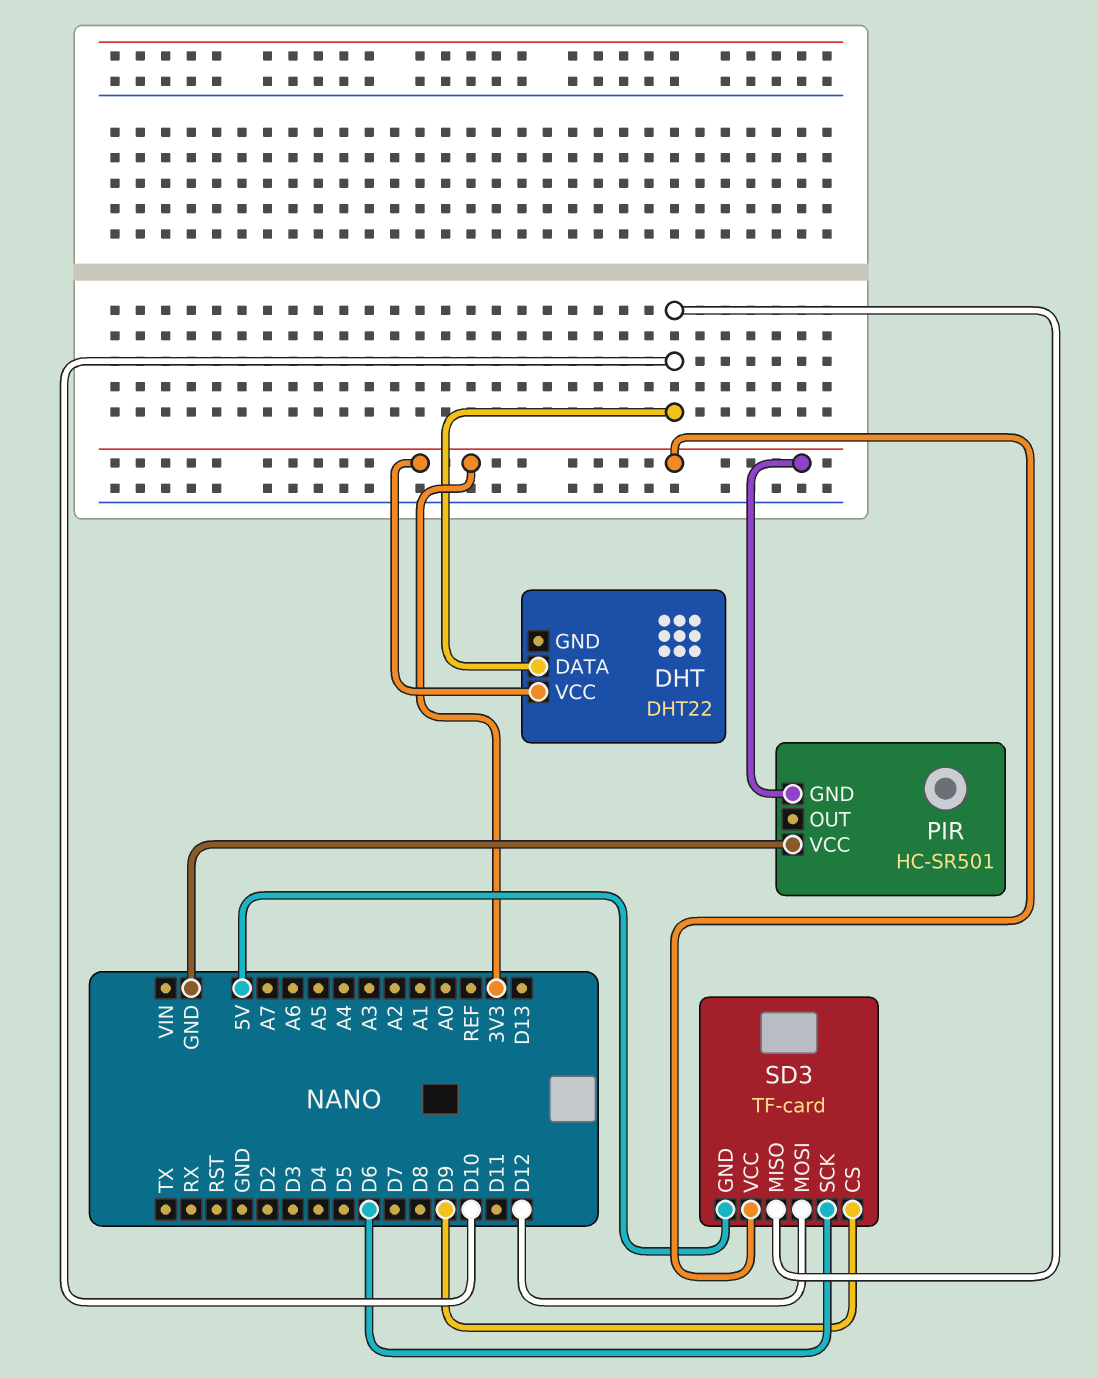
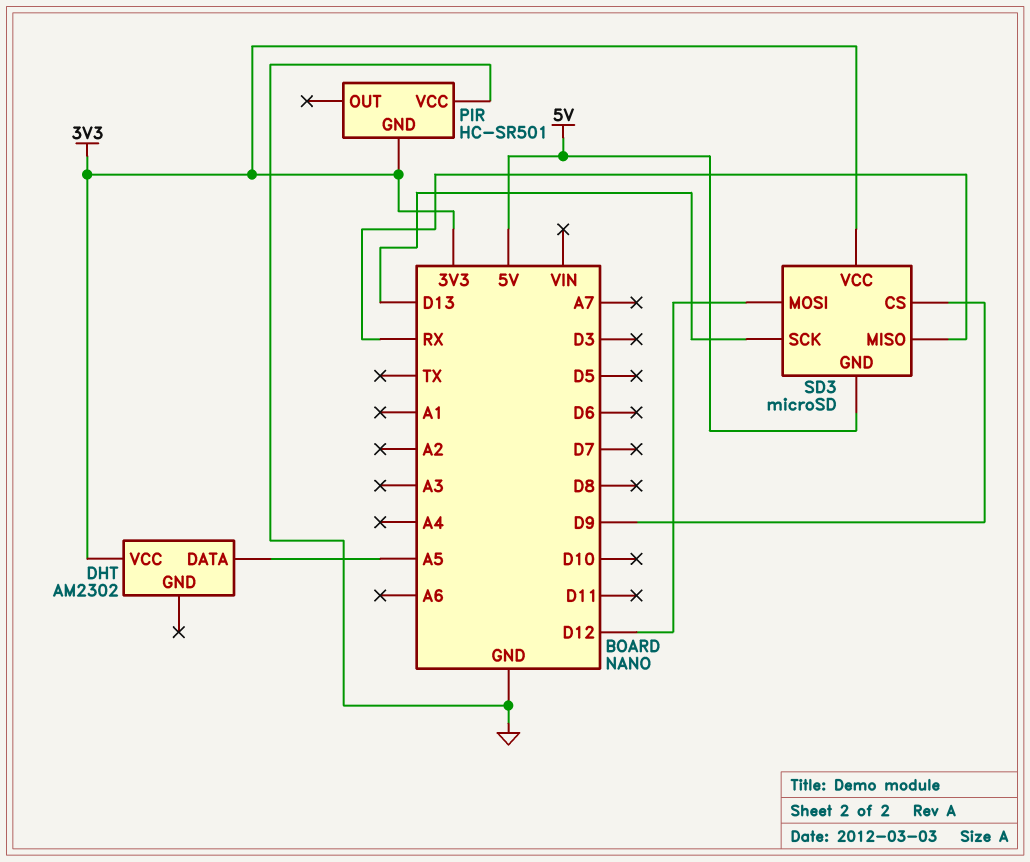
DHT: DHT22 -> AM2302
DHT pin DATA: D10 -> A5
SD3: TF-card -> microSD
SD3 pin MISO: D10 -> RX
SD3 pin SCK: D6 -> D13

